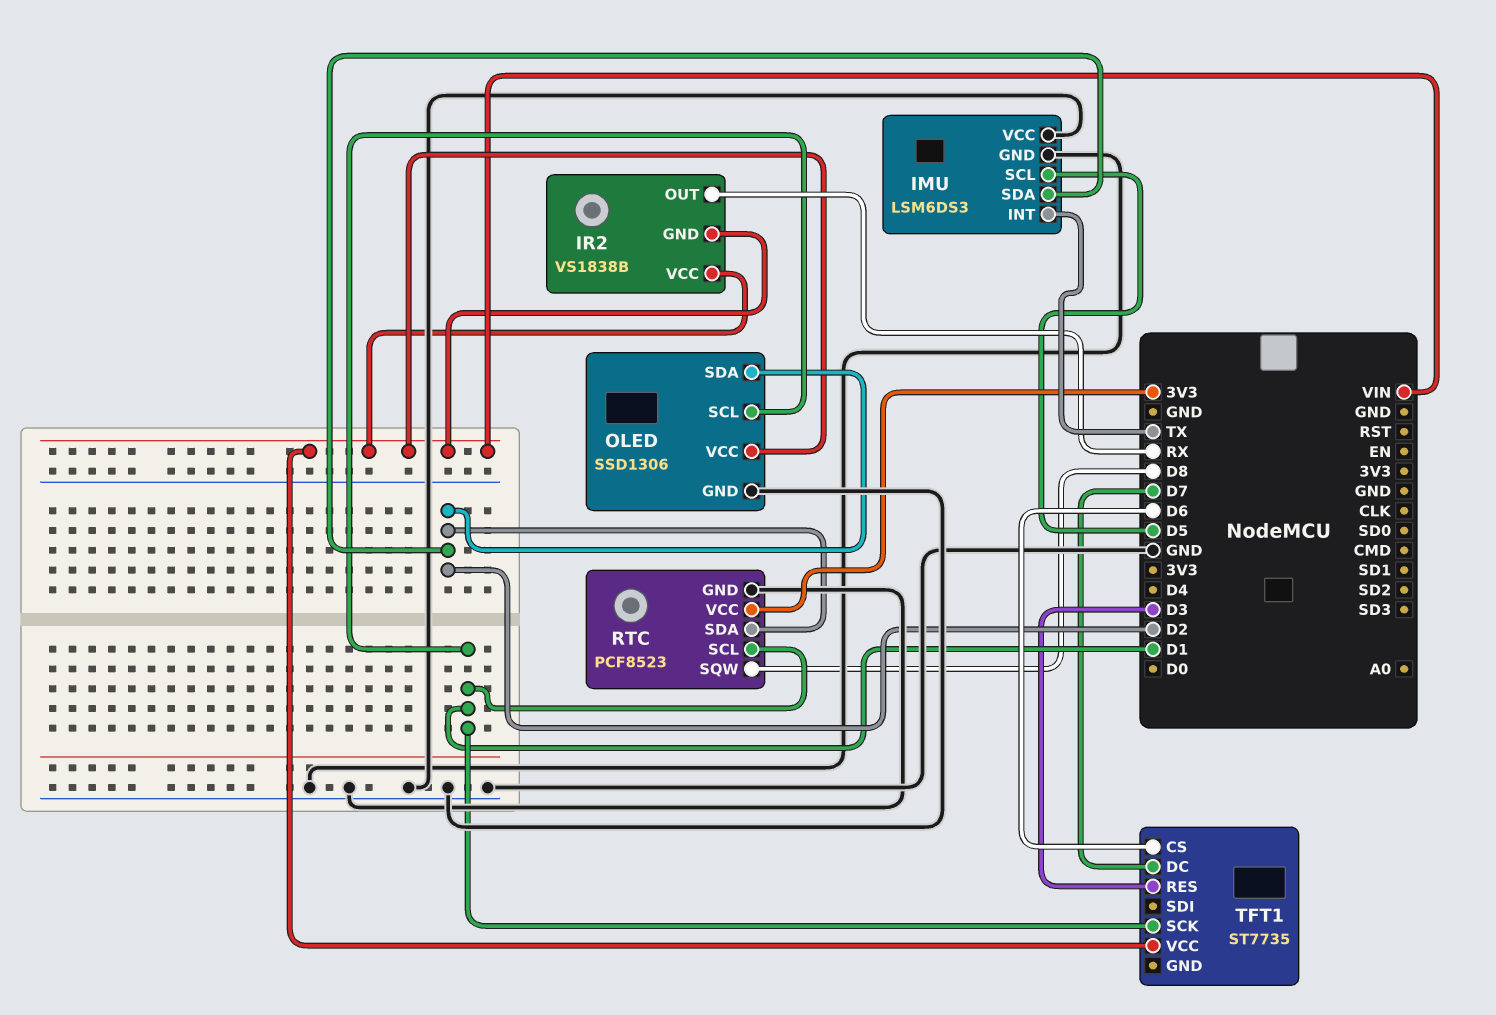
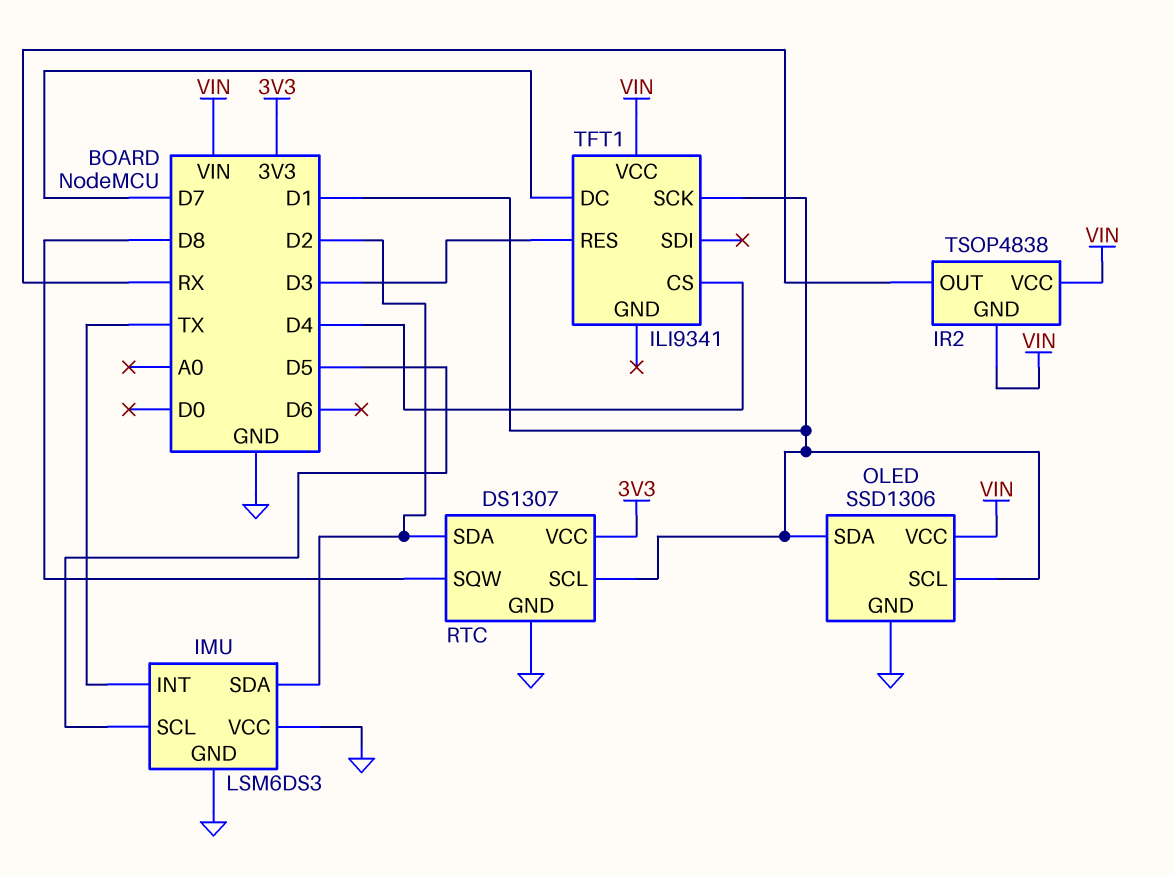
IR2: VS1838B -> TSOP4838
OLED pin SDA: D2 -> D1
RTC: PCF8523 -> DS1307
TFT1: ST7735 -> ILI9341
TFT1 pin CS: D6 -> D4

